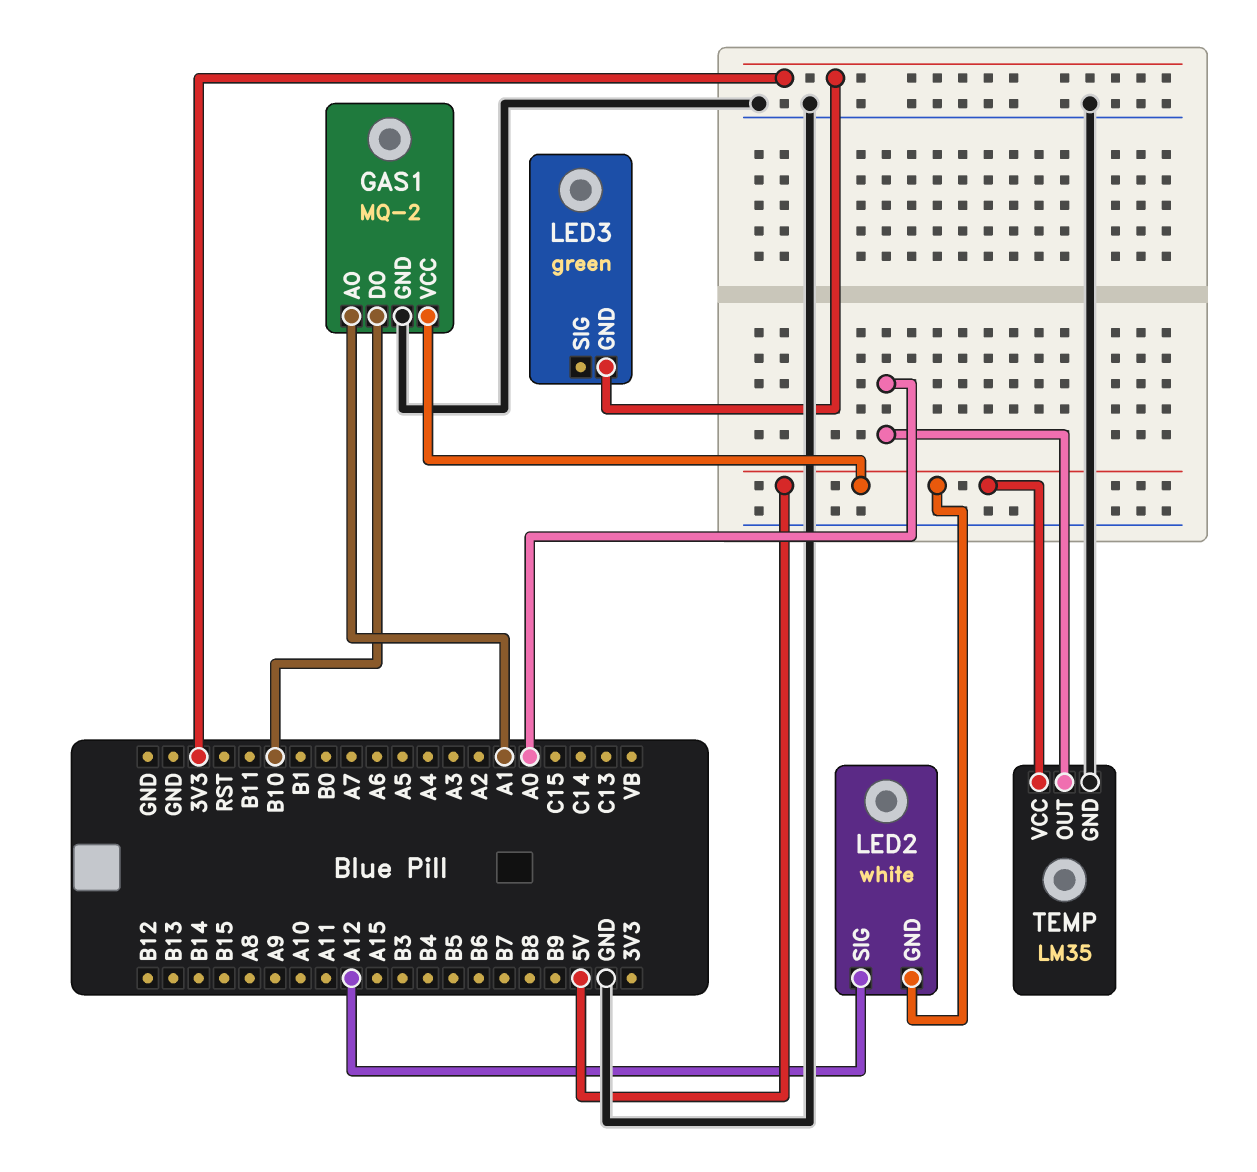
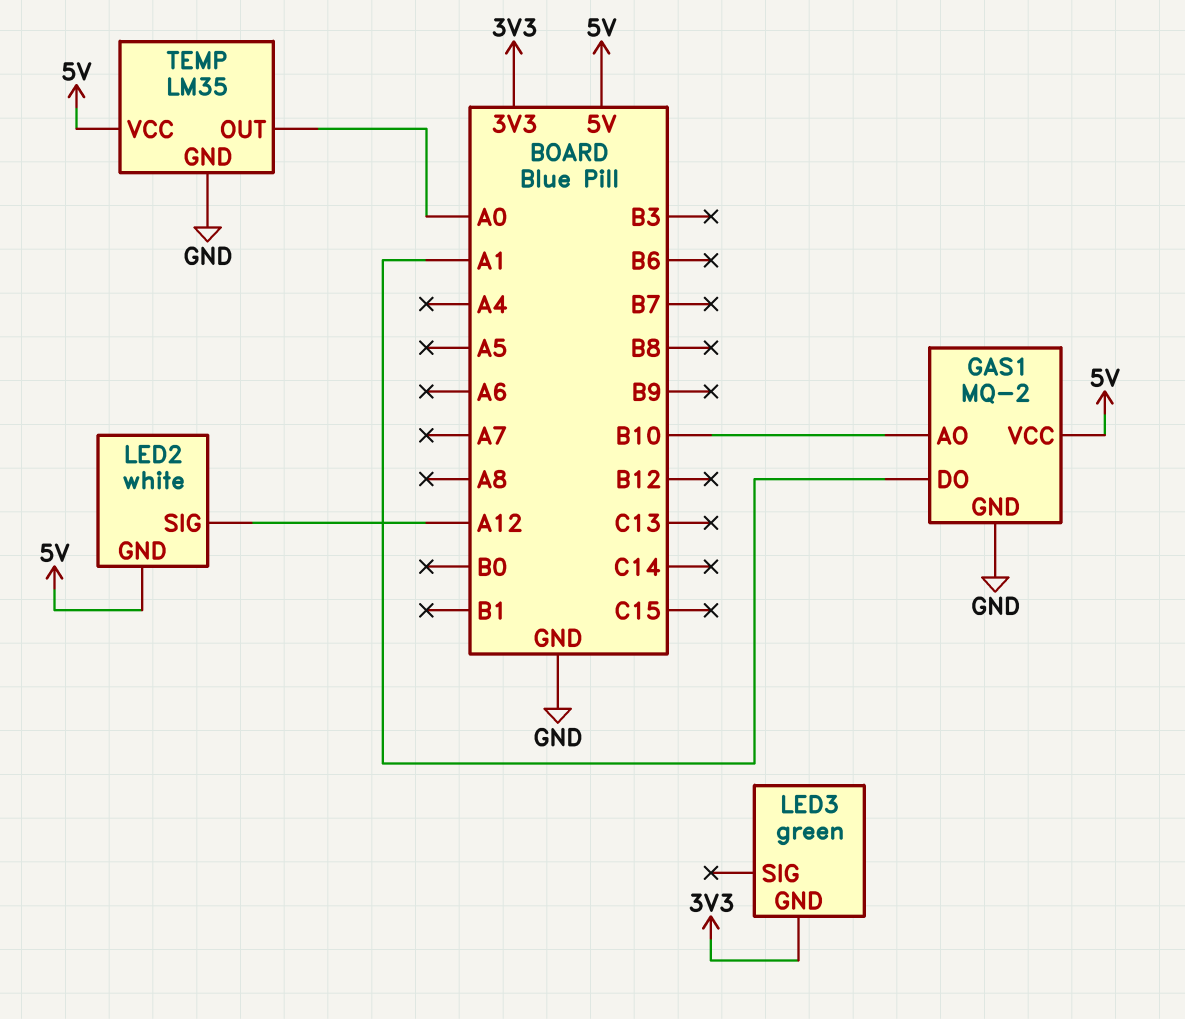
GAS1 pin AO: A1 -> B10
GAS1 pin DO: B10 -> A1

